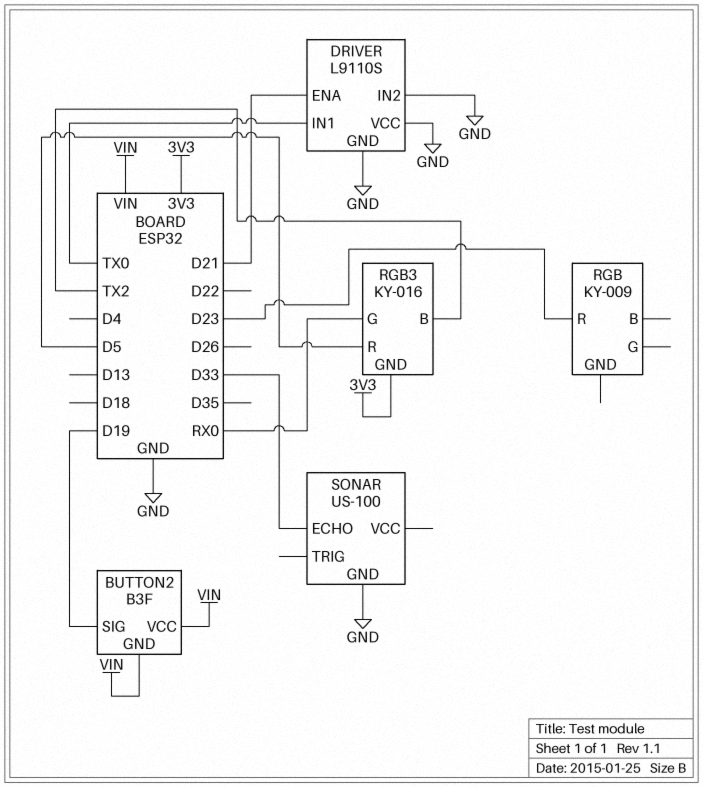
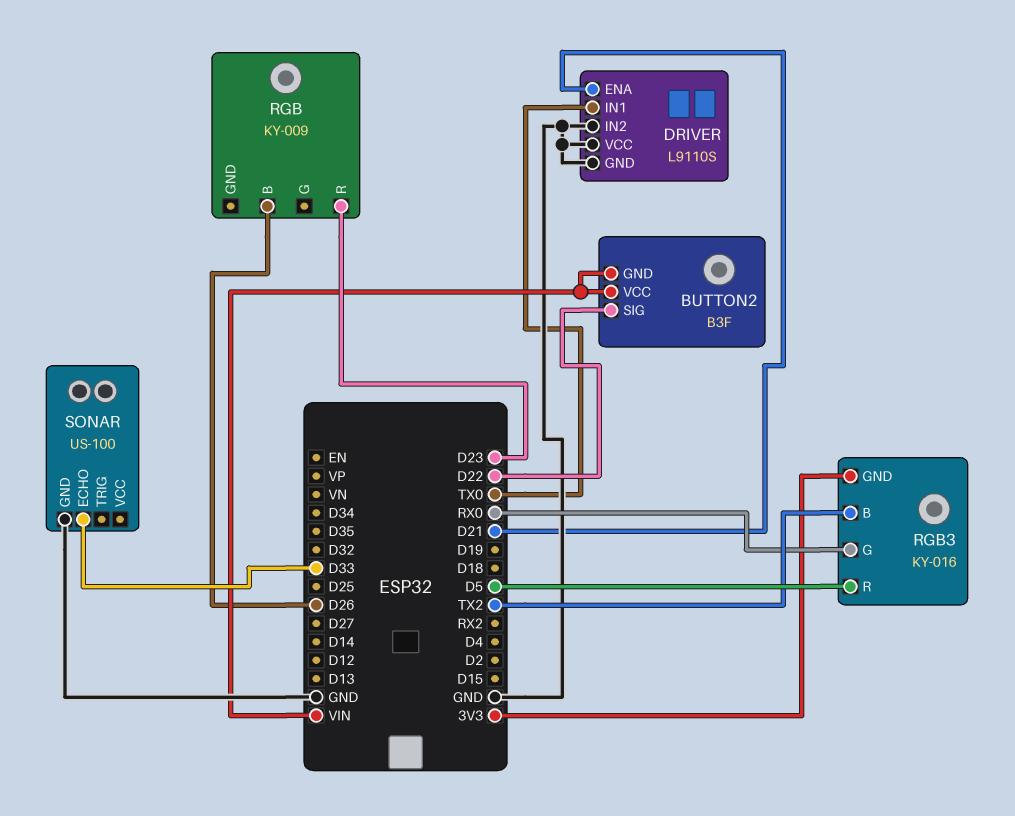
BUTTON2 pin SIG: D19 -> D22
RGB pin B: none -> D26

